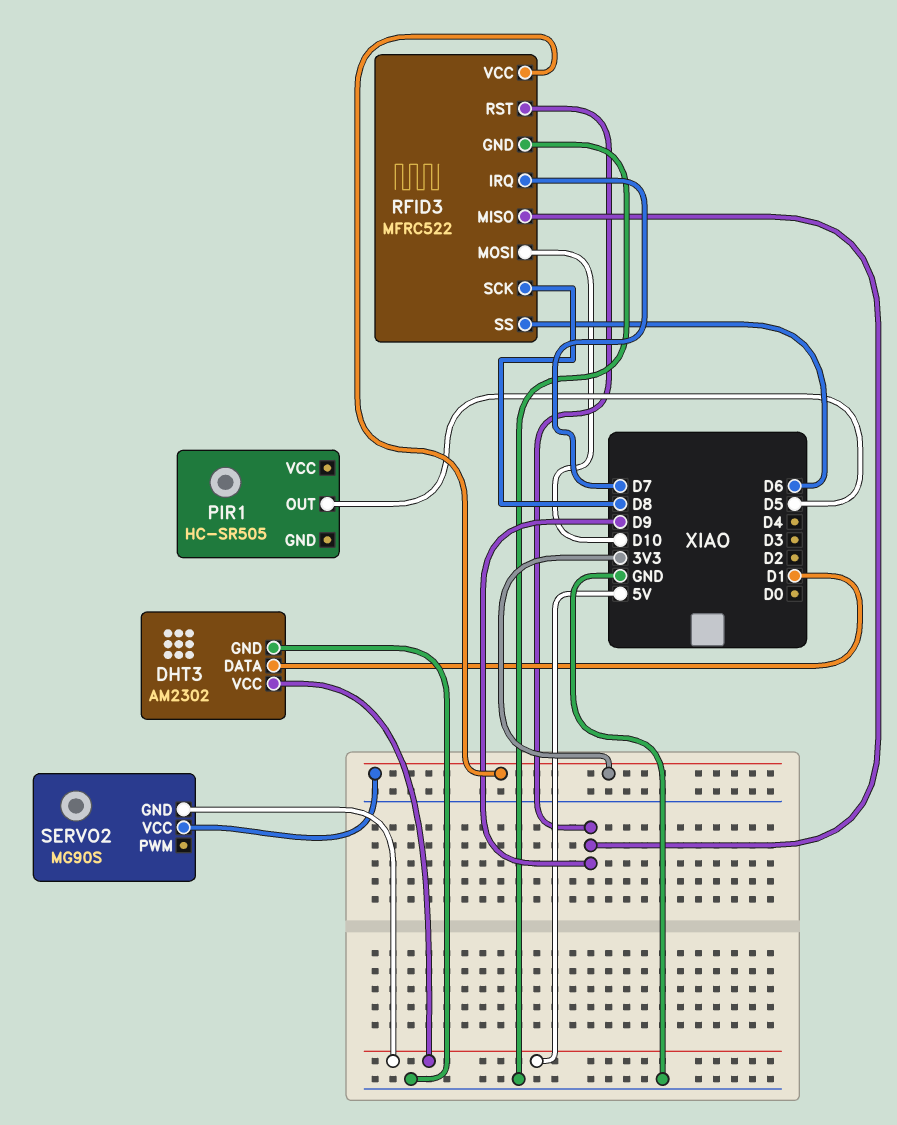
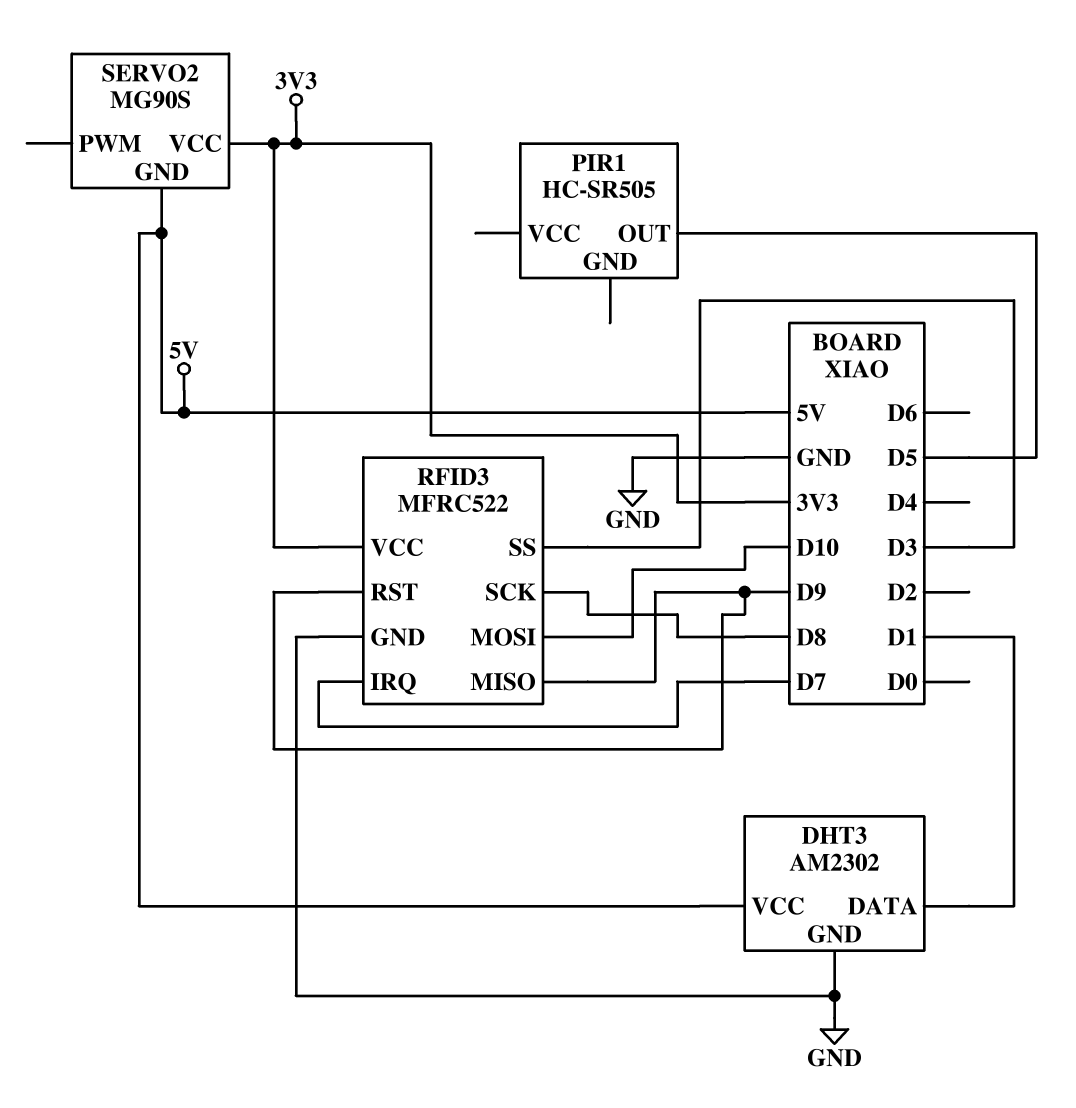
RFID3 pin SS: D6 -> D3

